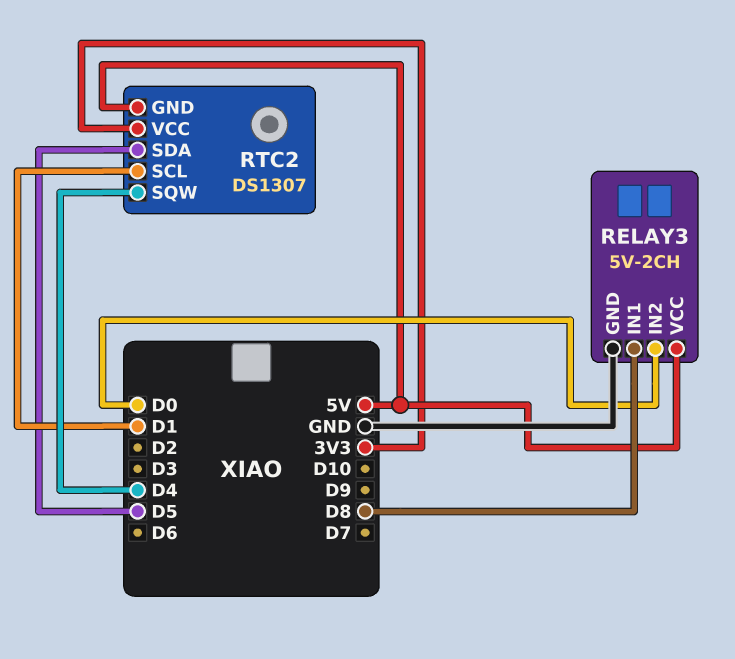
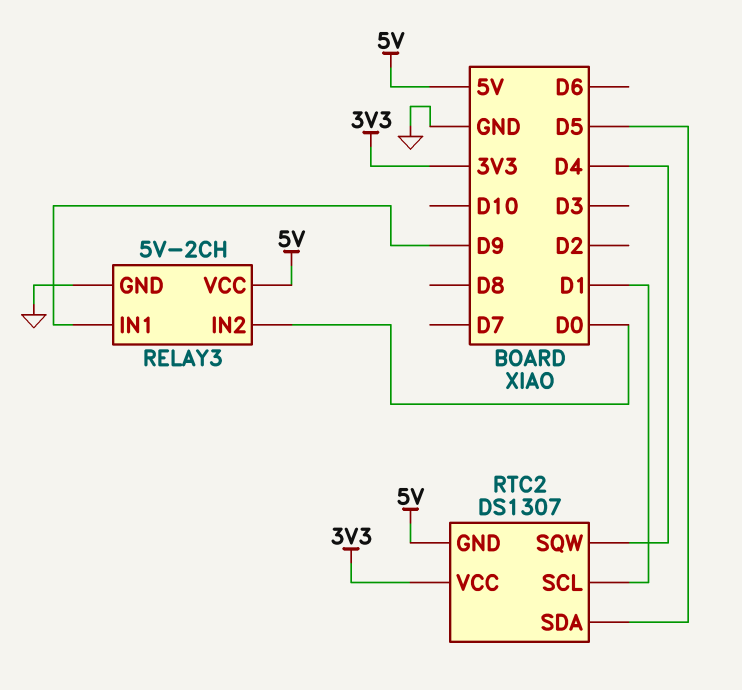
RELAY3 pin IN1: D8 -> D9

